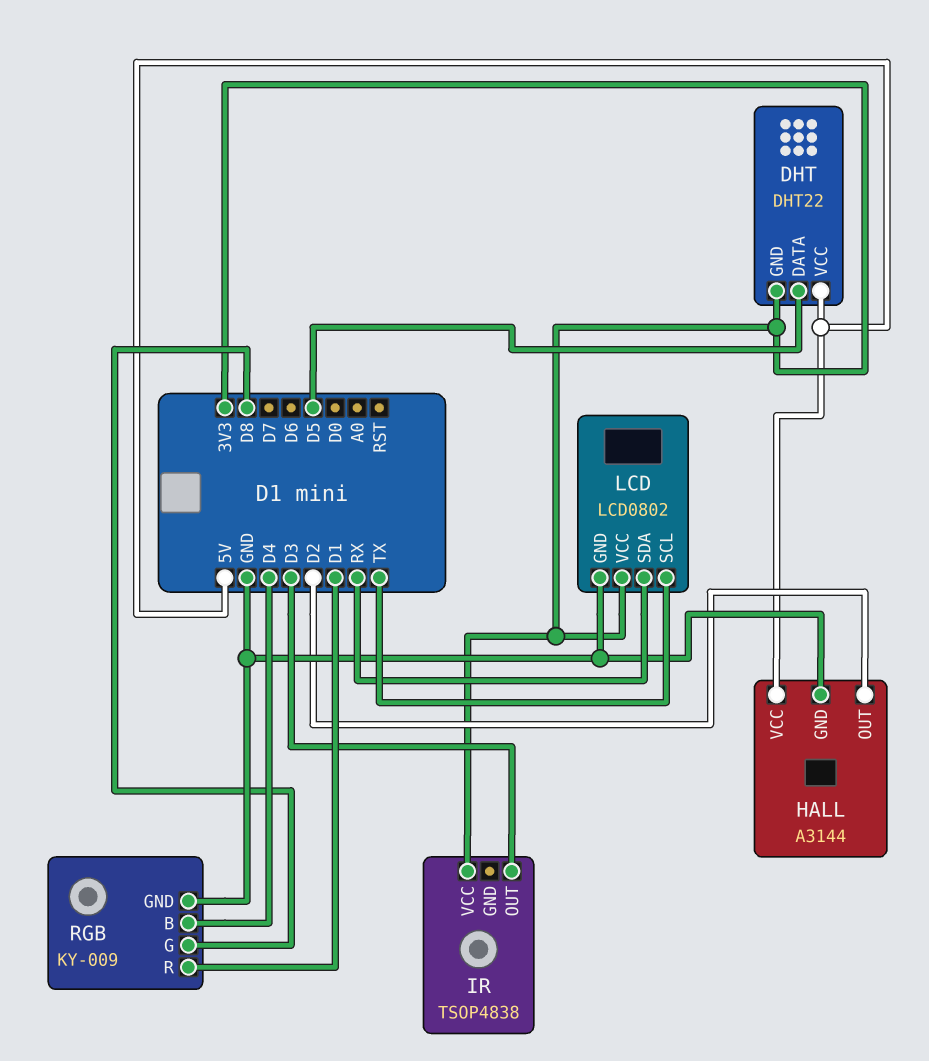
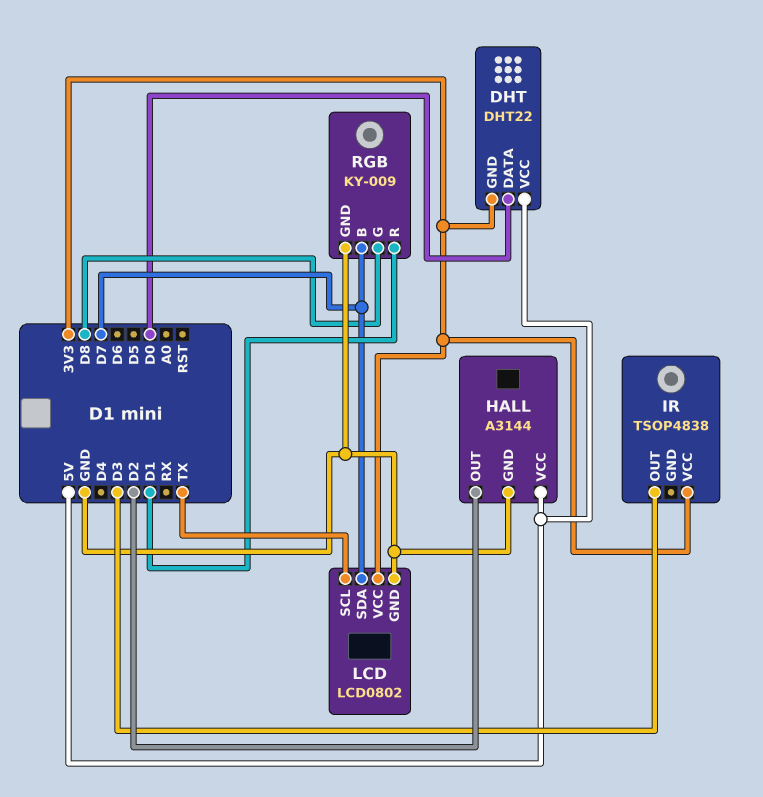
DHT pin DATA: D5 -> D0
LCD pin SDA: RX -> D7
RGB pin B: D4 -> D7

